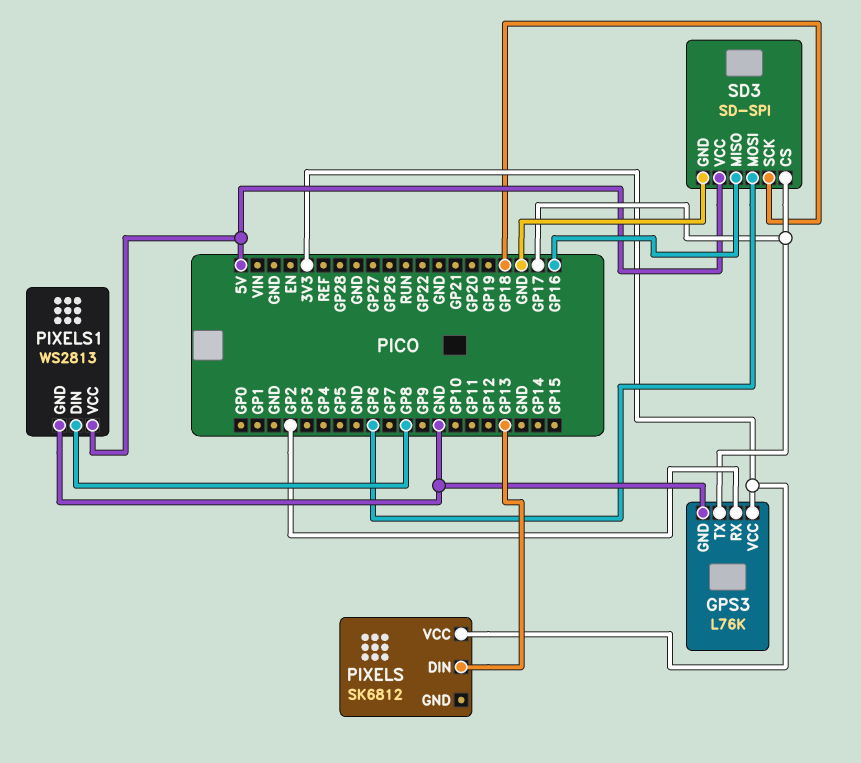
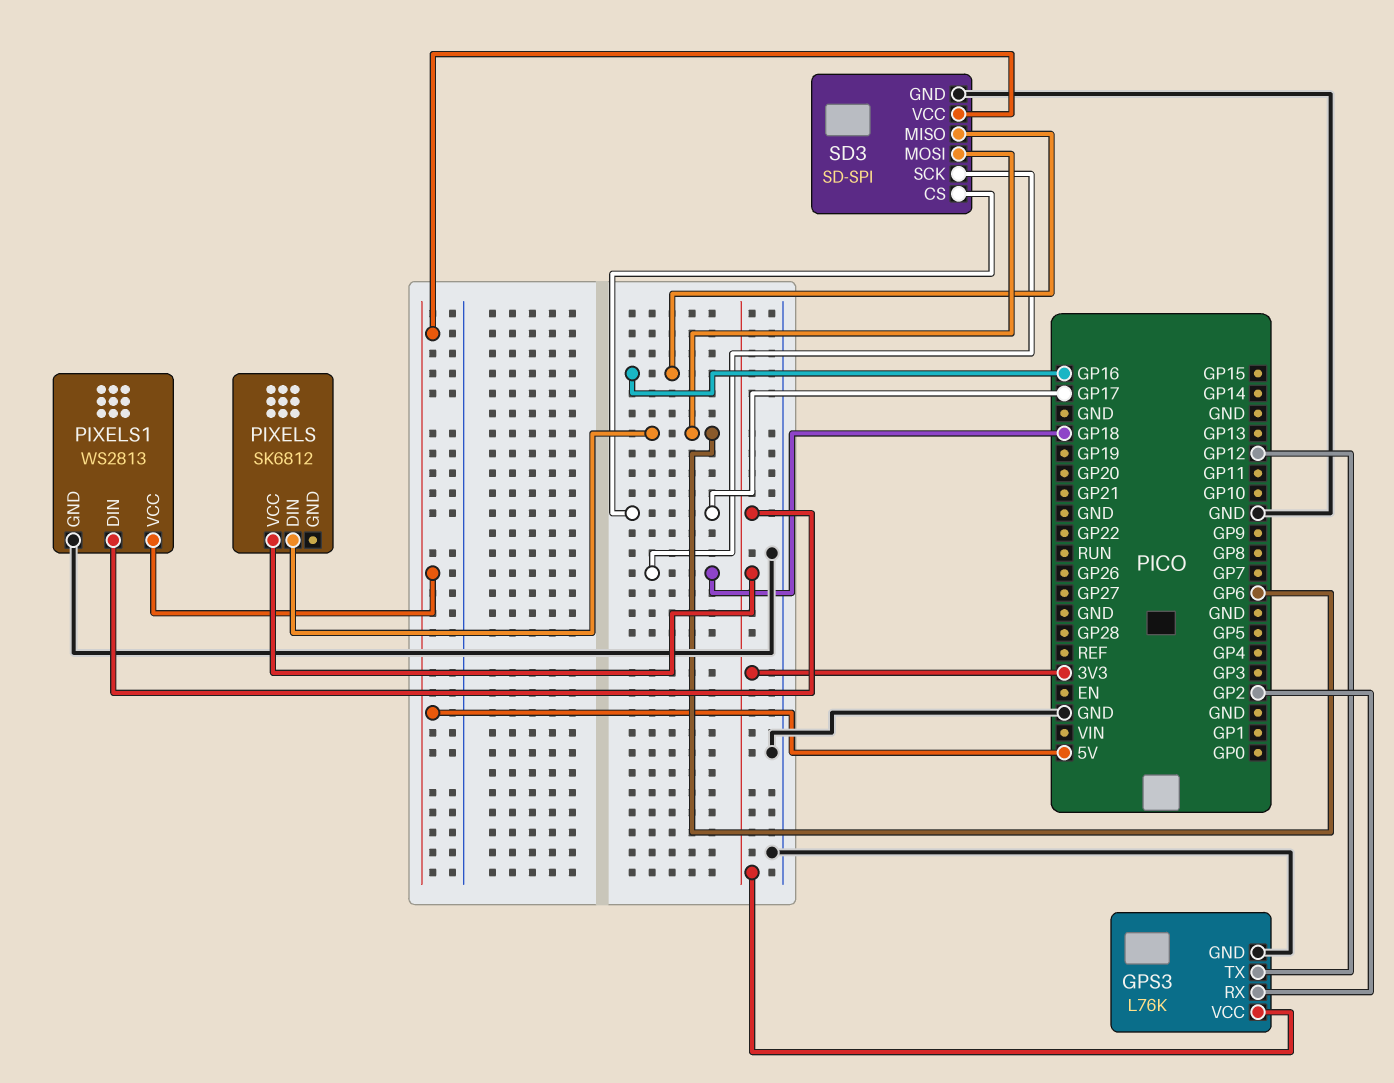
GPS3 pin TX: GP17 -> GP12
PIXELS pin DIN: GP13 -> GP6
PIXELS1 pin DIN: GP8 -> 3V3

